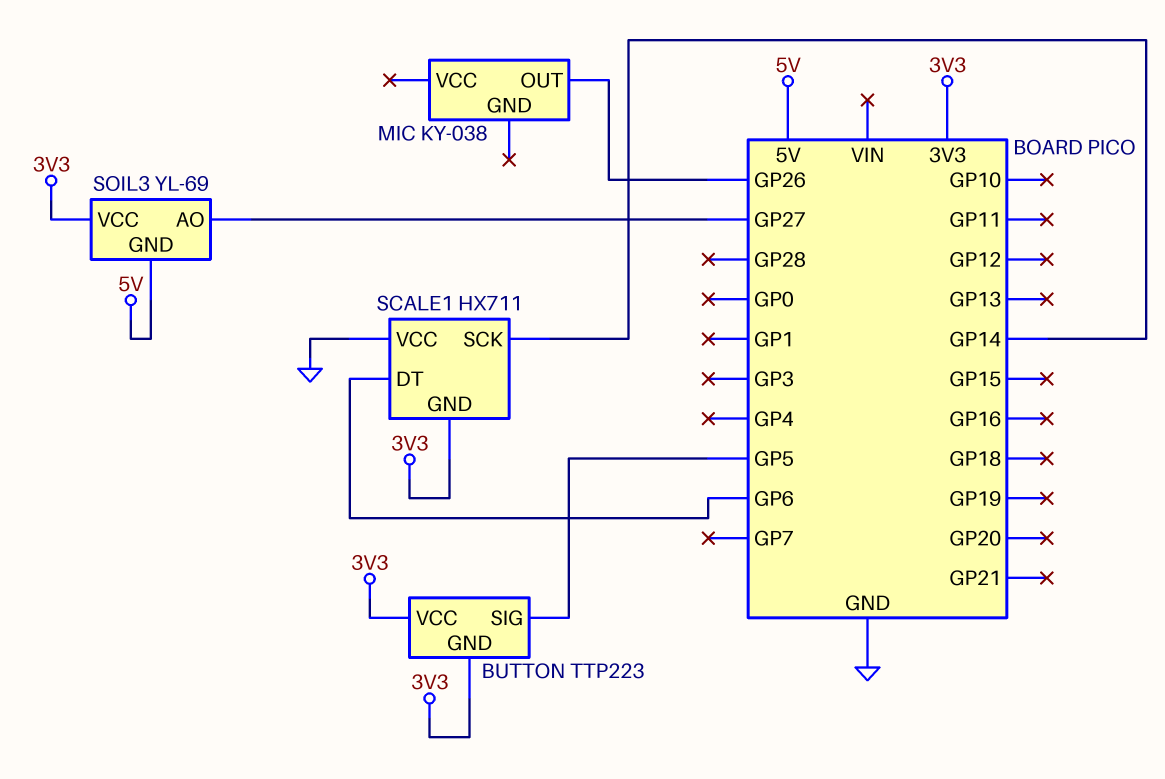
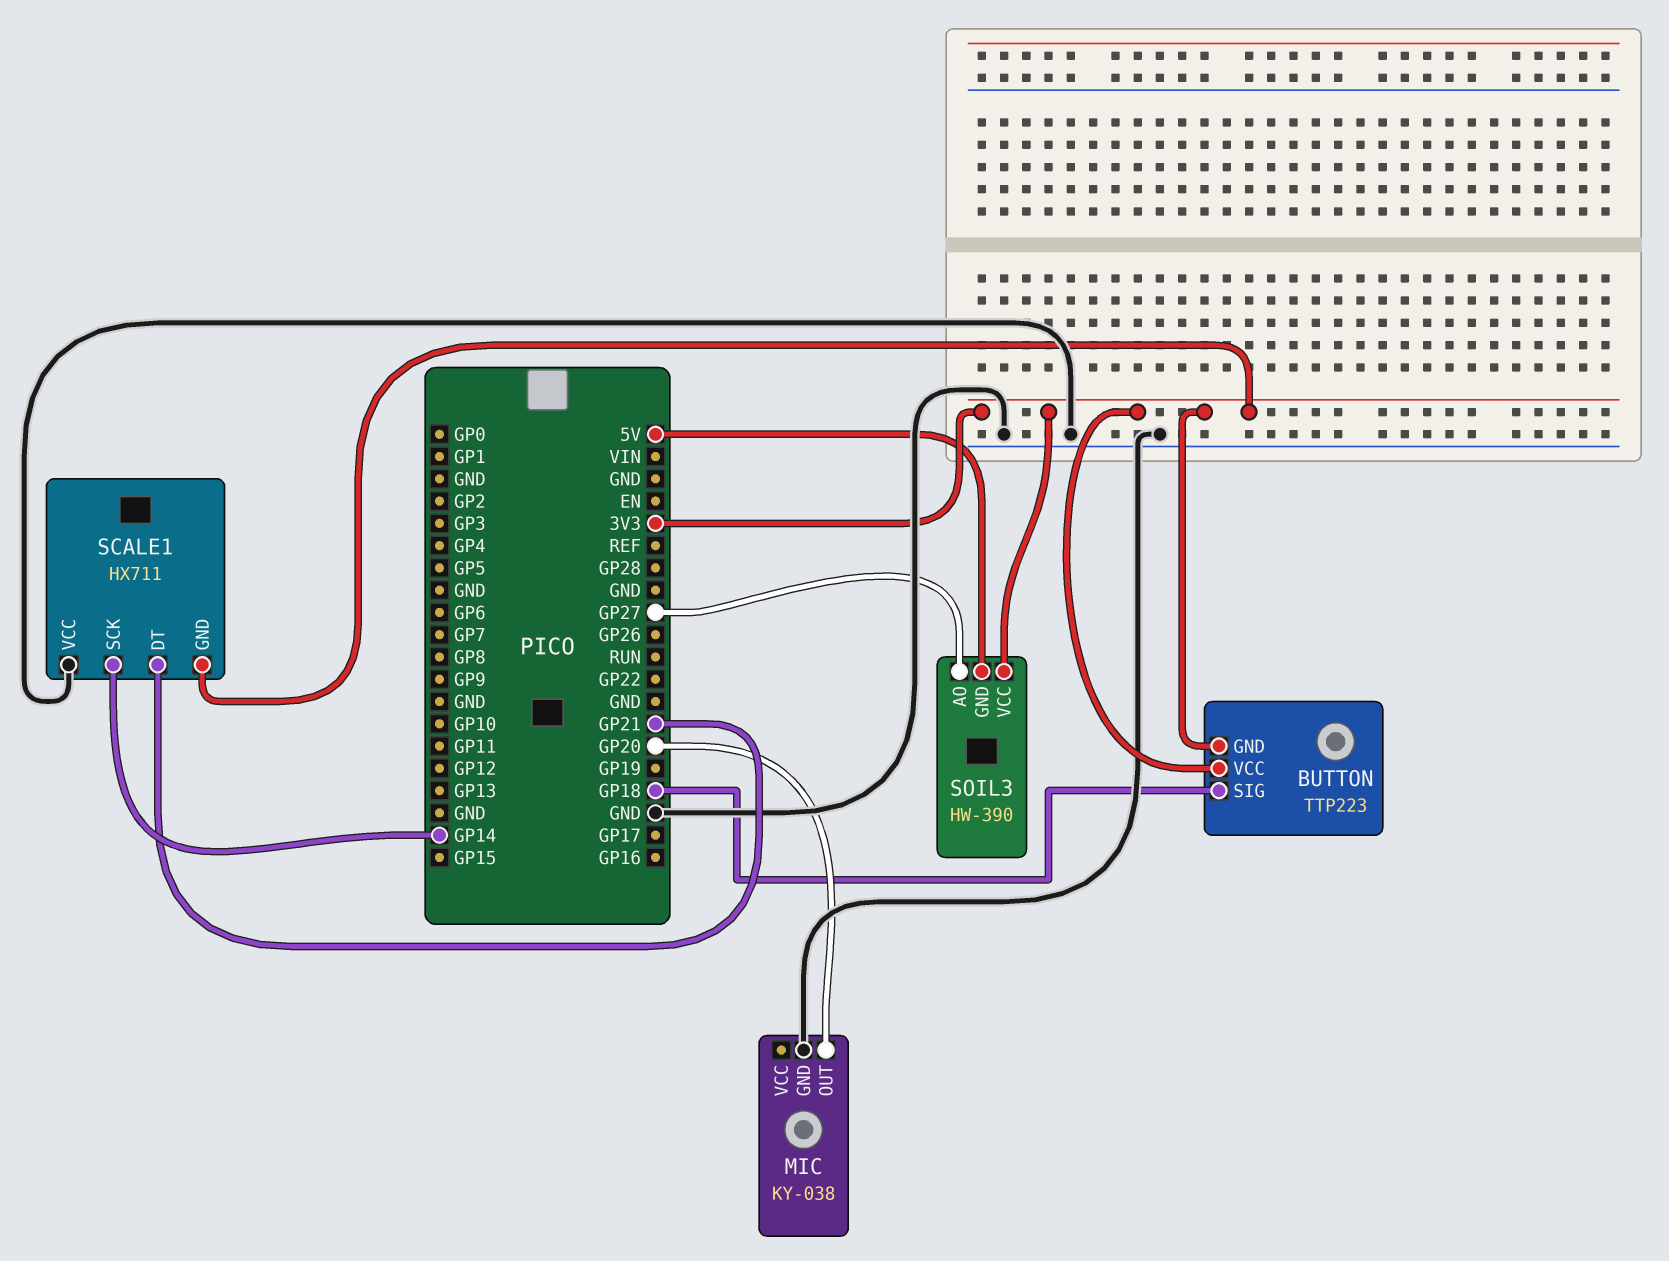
BUTTON pin SIG: GP5 -> GP18
MIC pin GND: none -> GND
MIC pin OUT: GP26 -> GP20
SCALE1 pin DT: GP6 -> GP21
SOIL3: YL-69 -> HW-390

